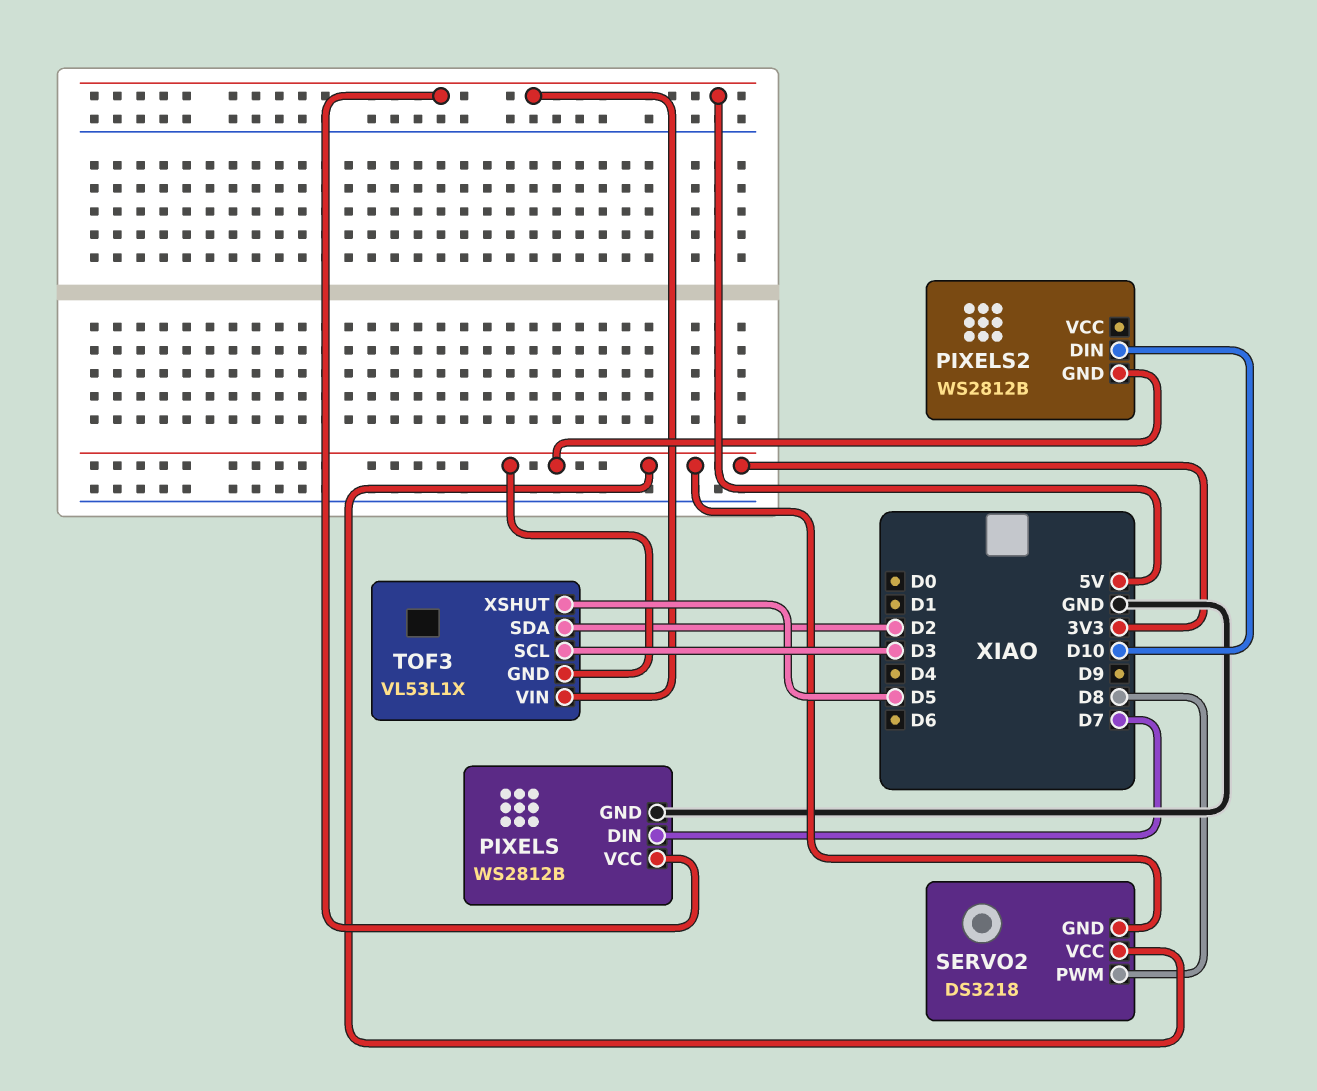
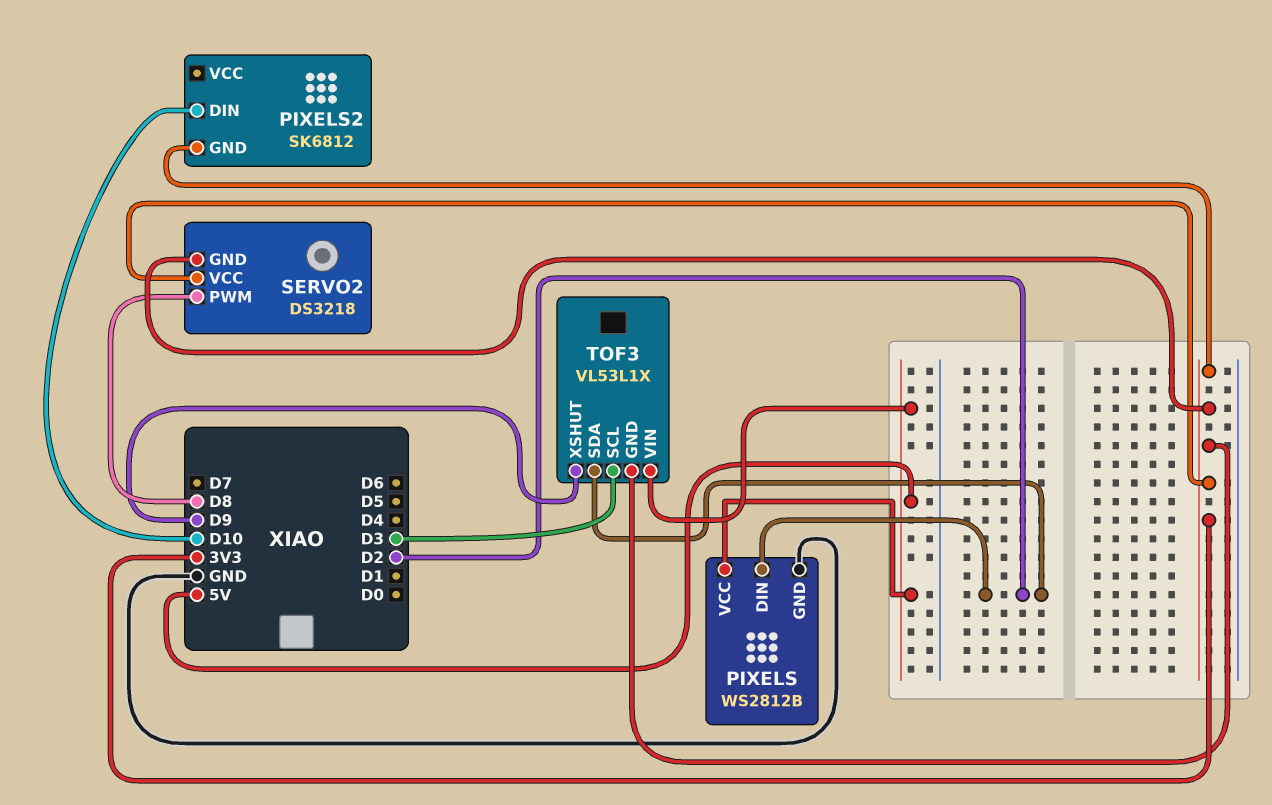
PIXELS pin DIN: D7 -> D2
PIXELS2: WS2812B -> SK6812
TOF3 pin XSHUT: D5 -> D9

